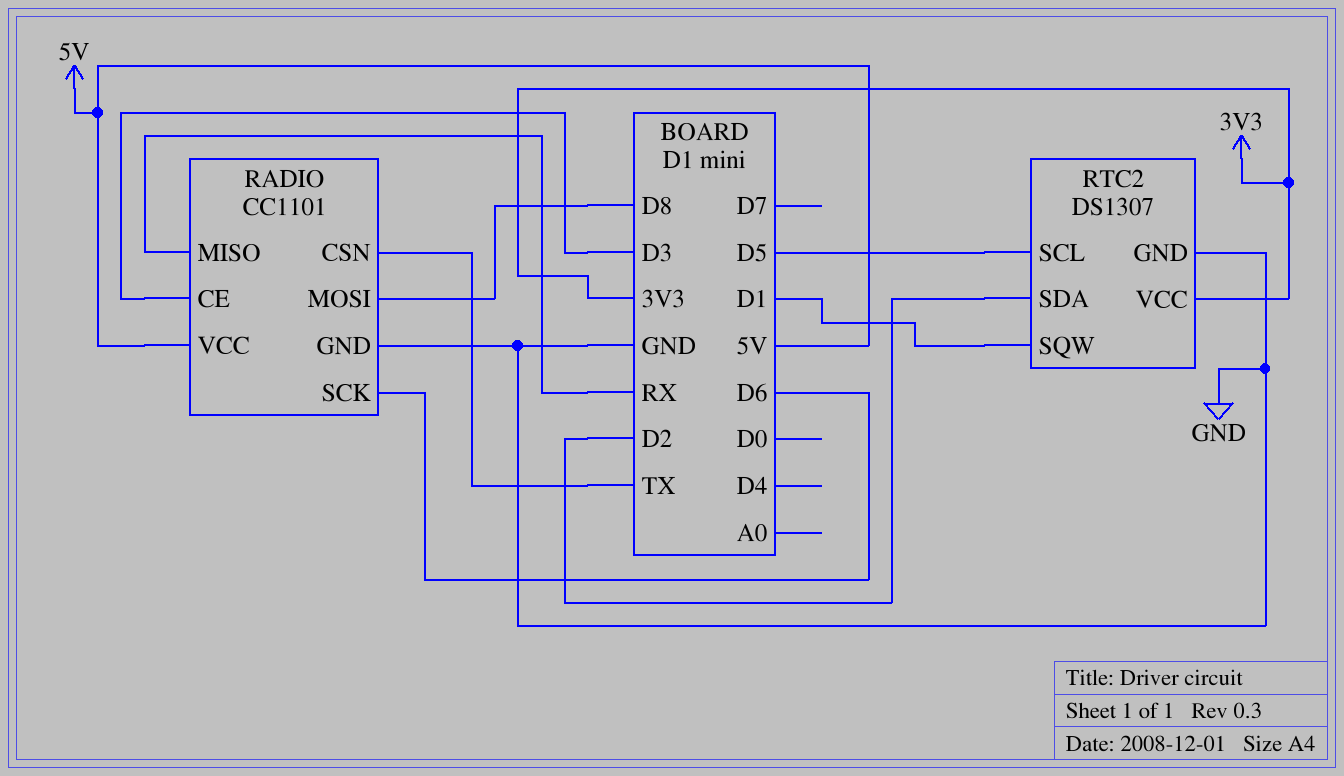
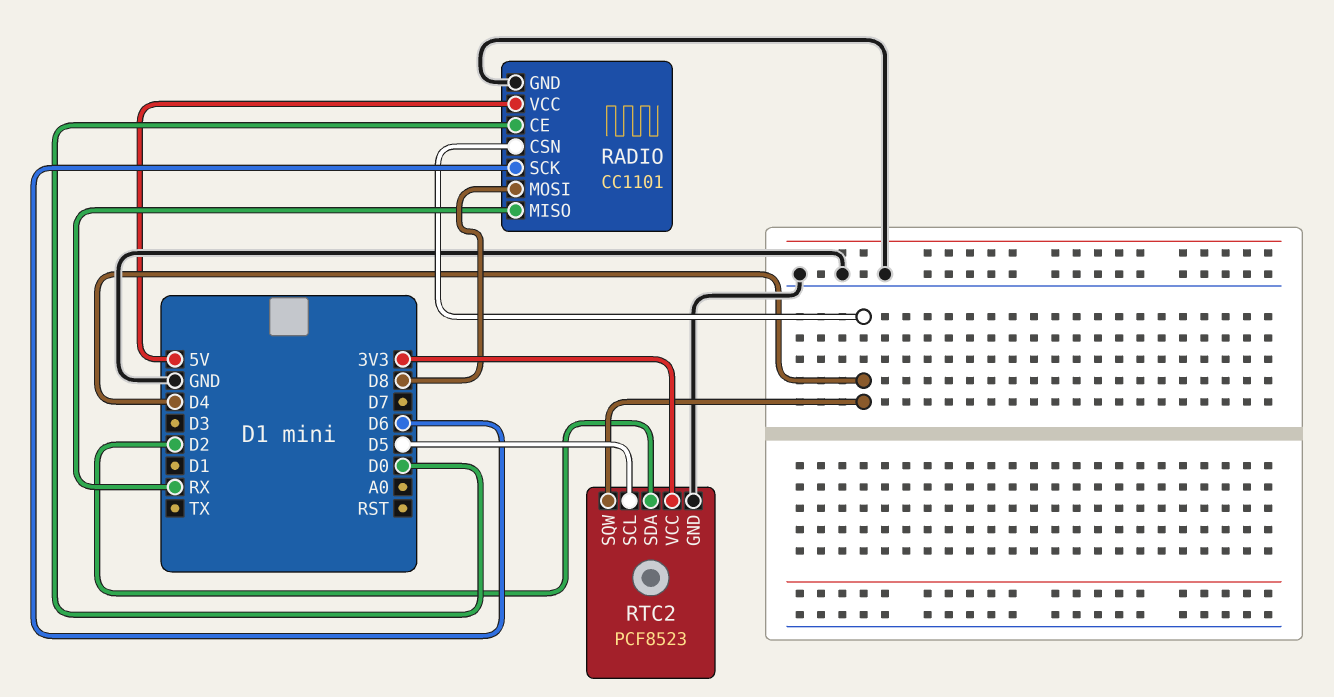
RADIO pin CE: D3 -> D0
RADIO pin CSN: TX -> D4
RTC2: DS1307 -> PCF8523
RTC2 pin SQW: D1 -> D4

